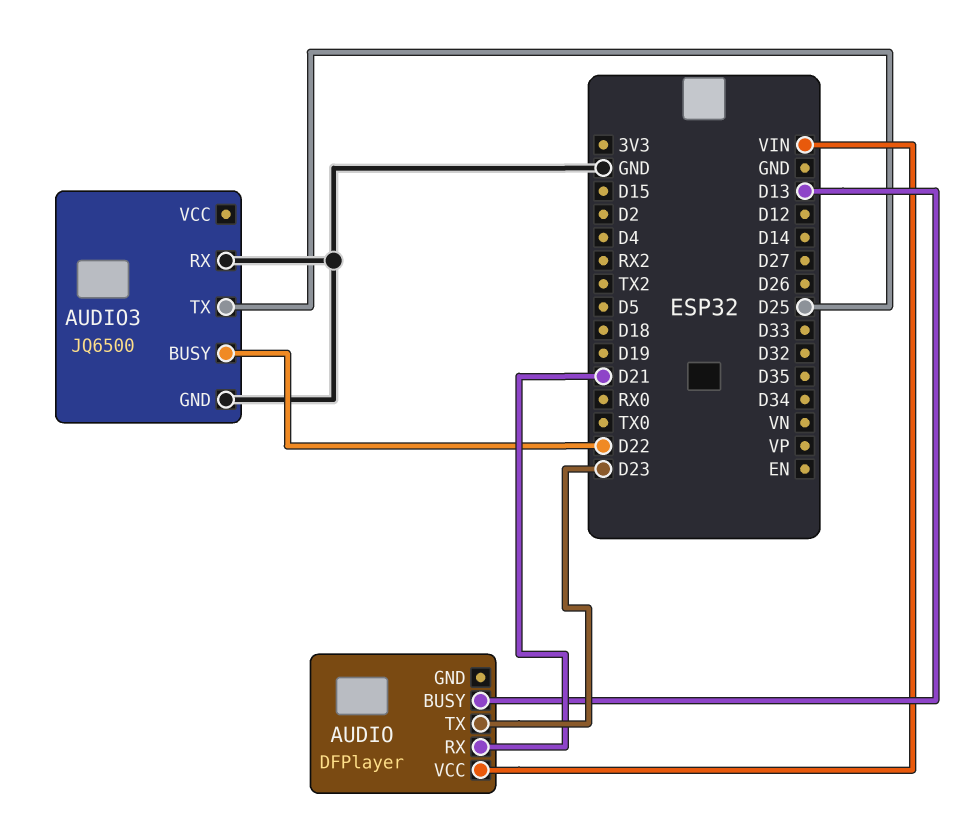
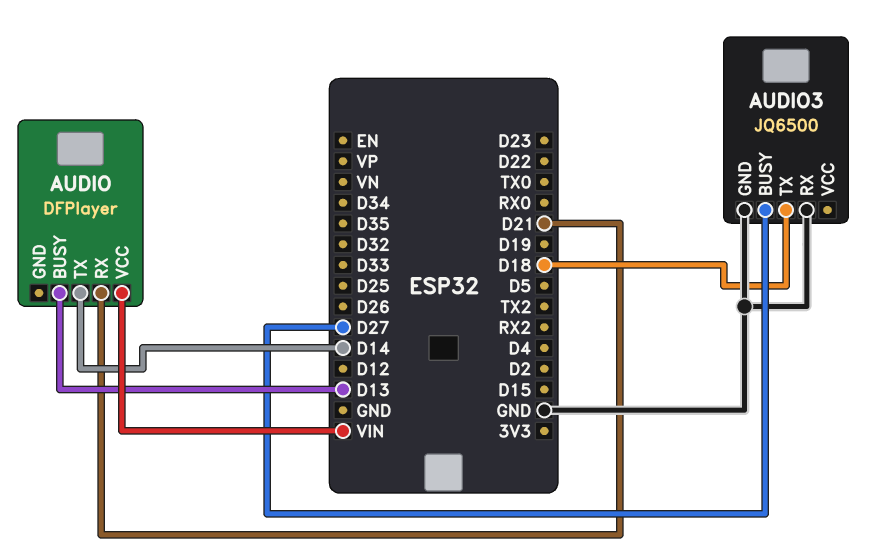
AUDIO pin TX: D23 -> D14
AUDIO3 pin BUSY: D22 -> D27
AUDIO3 pin TX: D25 -> D18

